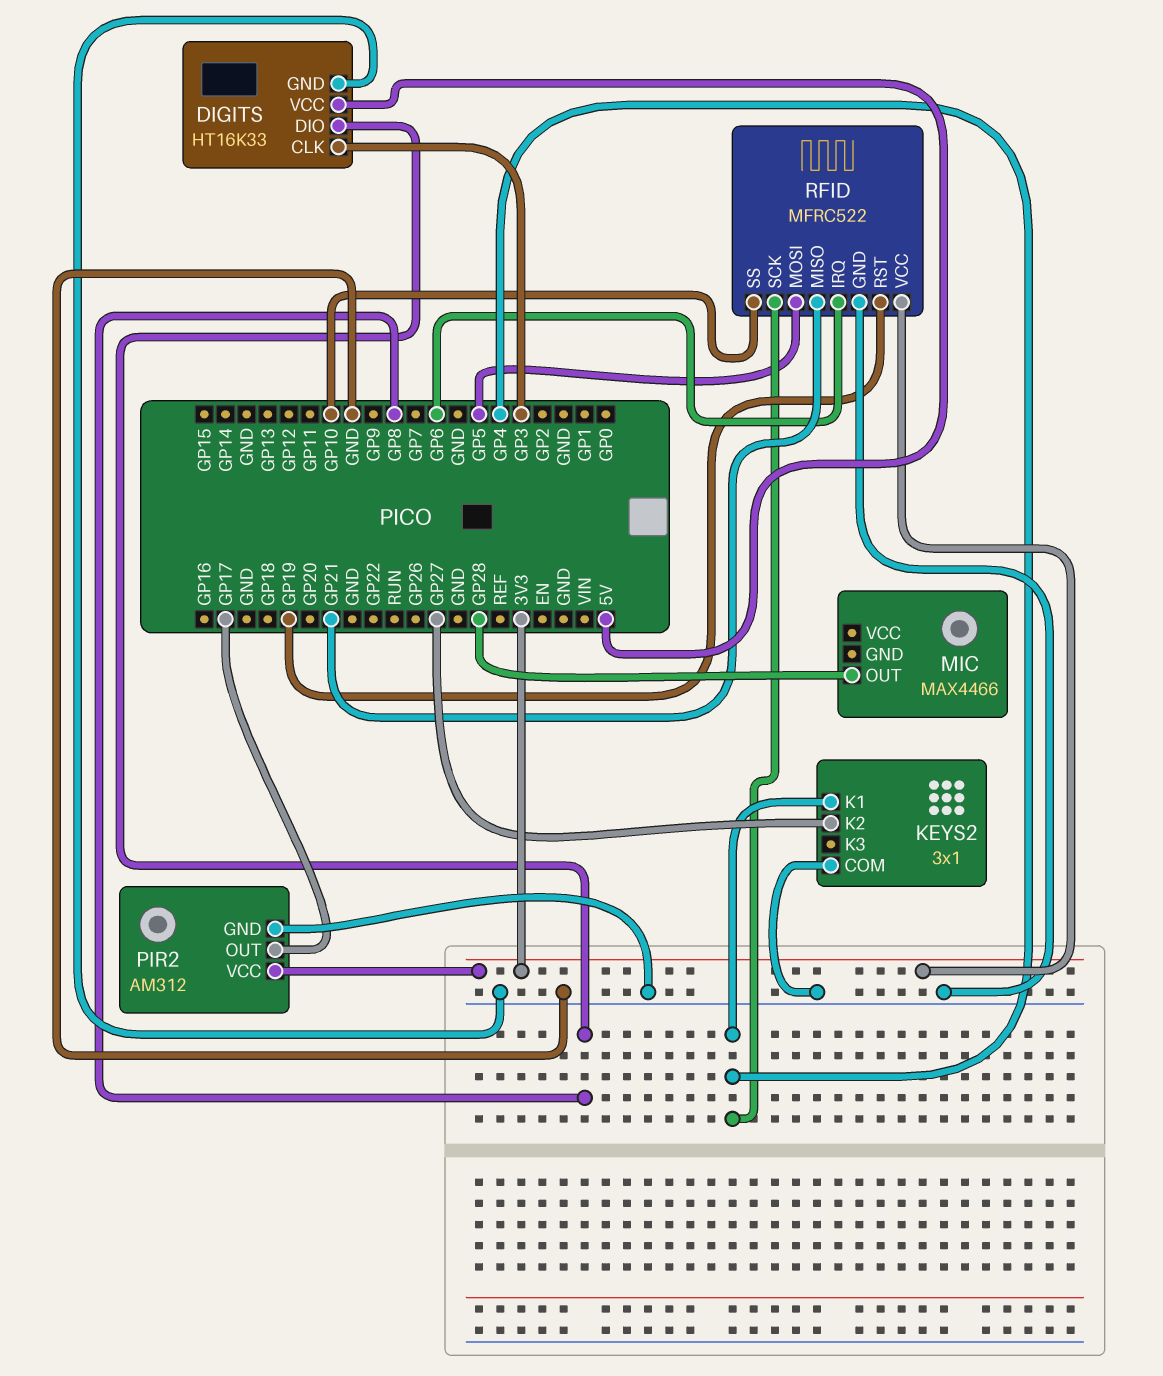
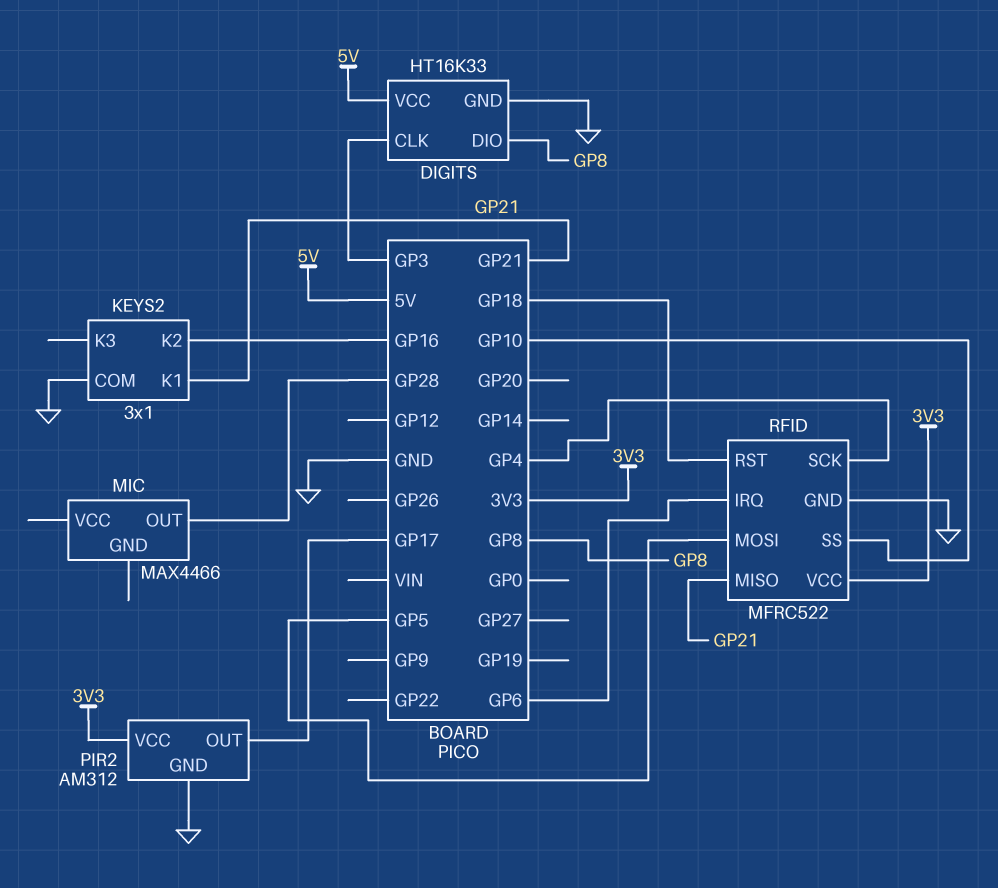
KEYS2 pin K1: GP4 -> GP21
KEYS2 pin K2: GP27 -> GP16
RFID pin RST: GP19 -> GP18

